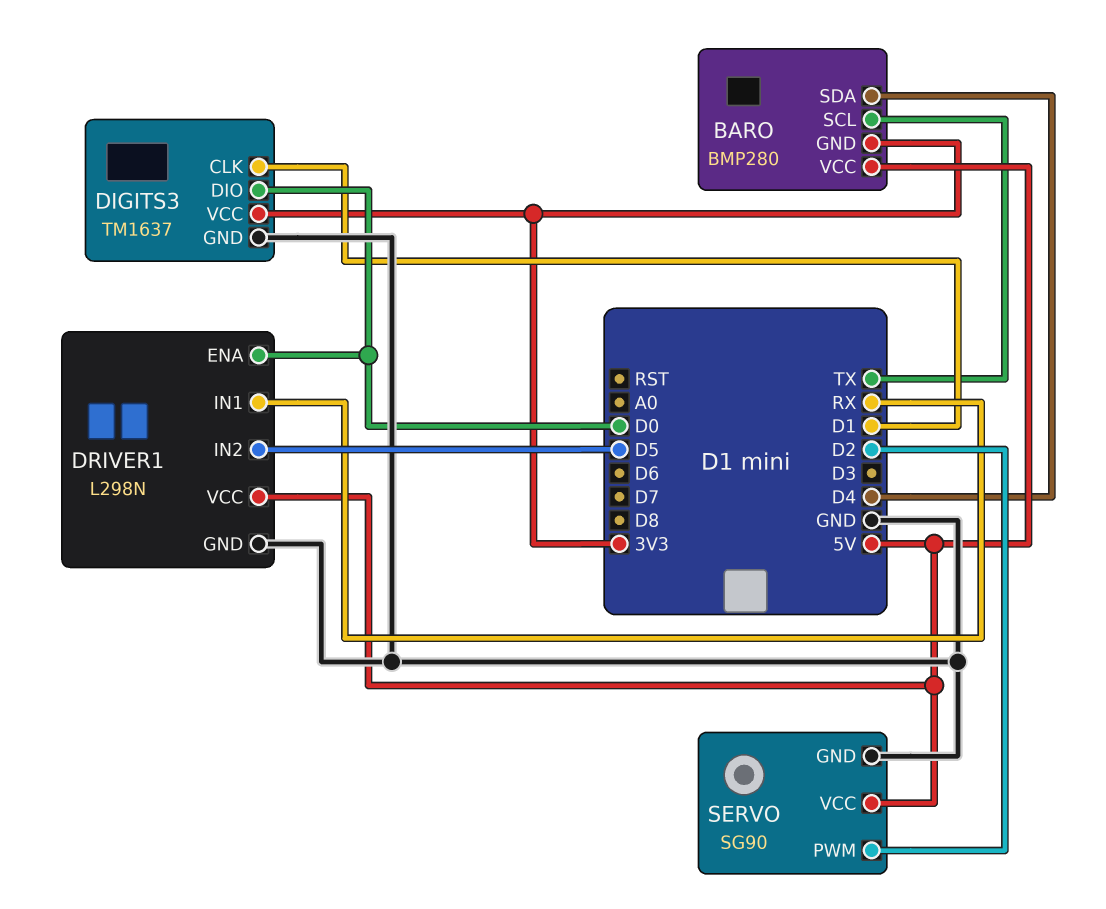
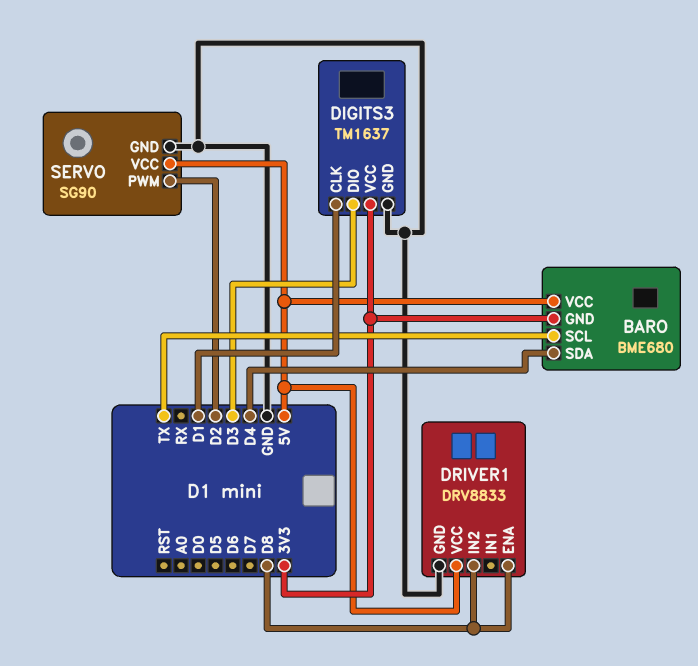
BARO: BMP280 -> BME680
DIGITS3 pin DIO: D0 -> D3
DRIVER1: L298N -> DRV8833
DRIVER1 pin ENA: D0 -> D8
DRIVER1 pin IN1: RX -> none
DRIVER1 pin IN2: D5 -> D8

